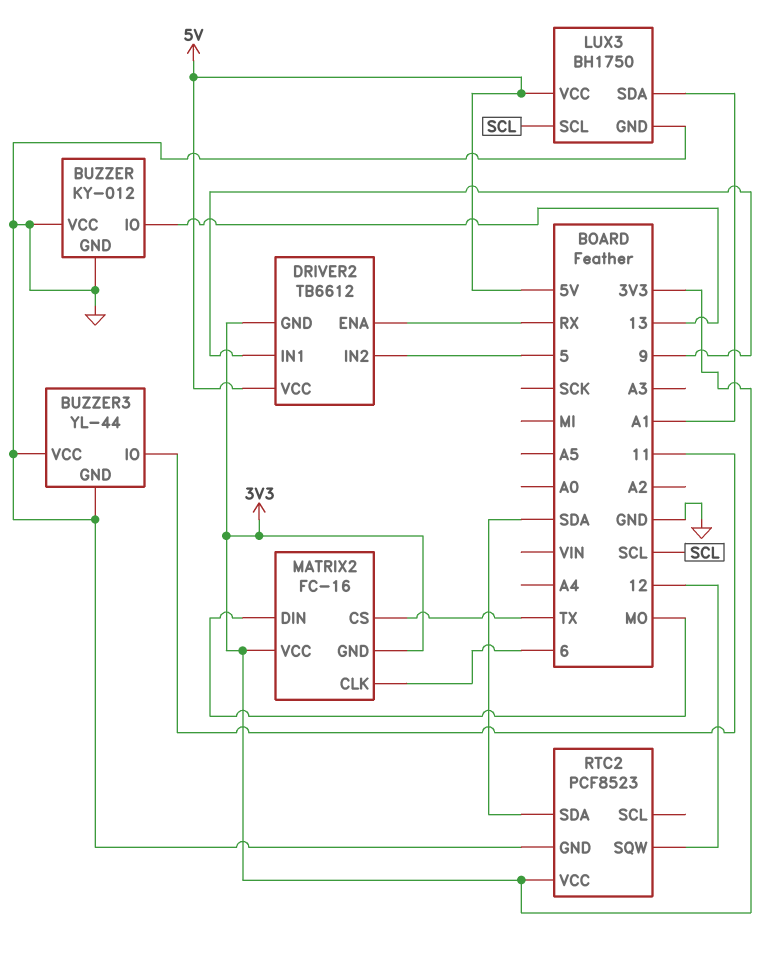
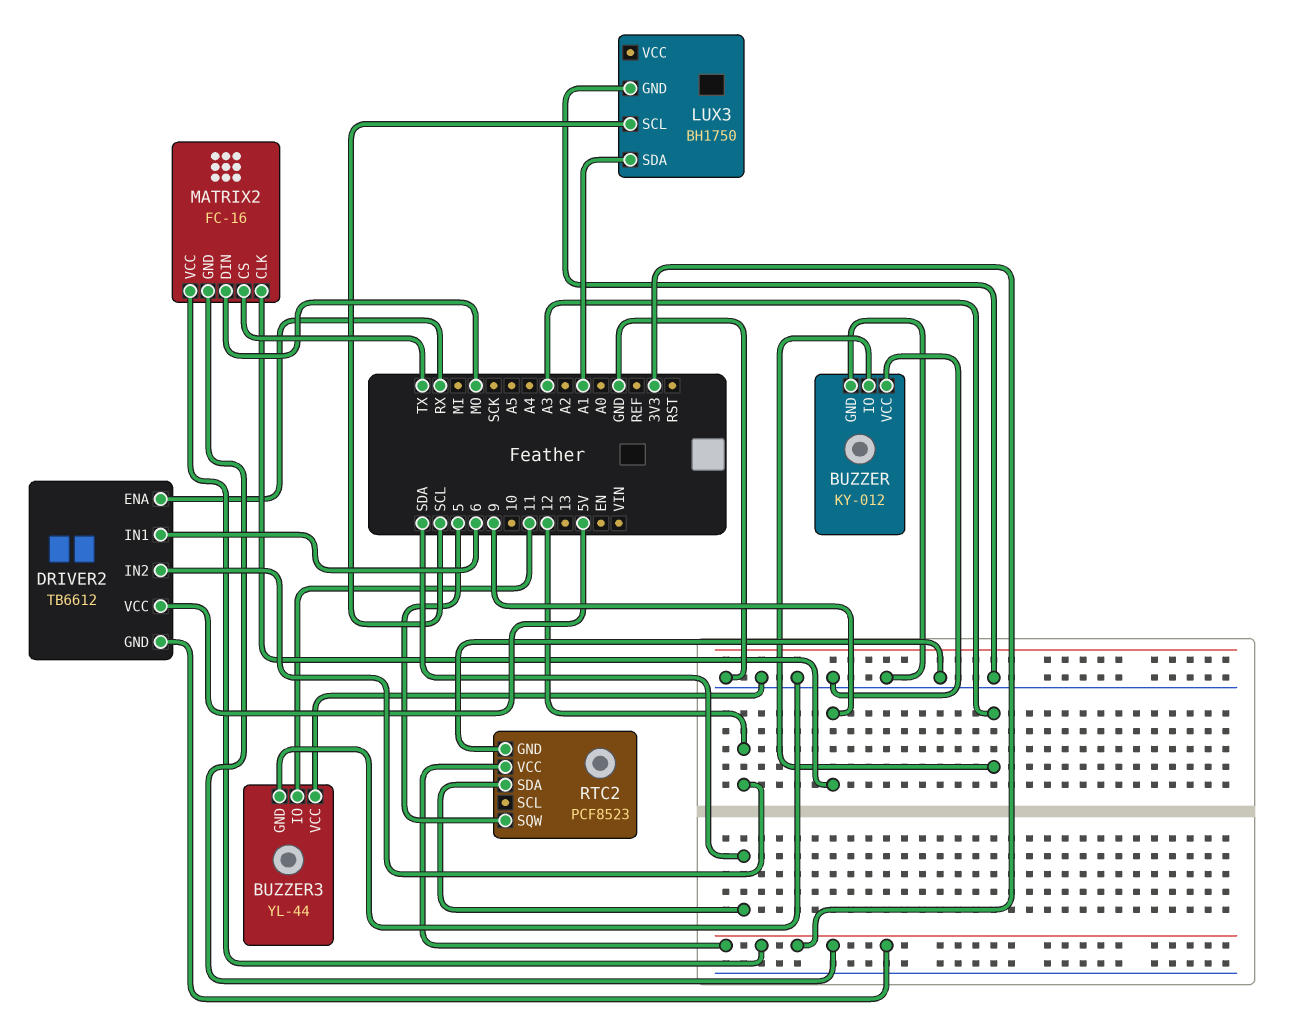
BUZZER pin IO: 13 -> A3
DRIVER2 pin IN1: 9 -> 6
DRIVER2 pin IN2: 5 -> 12
LUX3 pin VCC: 5V -> none
MATRIX2 pin CLK: 6 -> 9
RTC2 pin SQW: 12 -> 5

